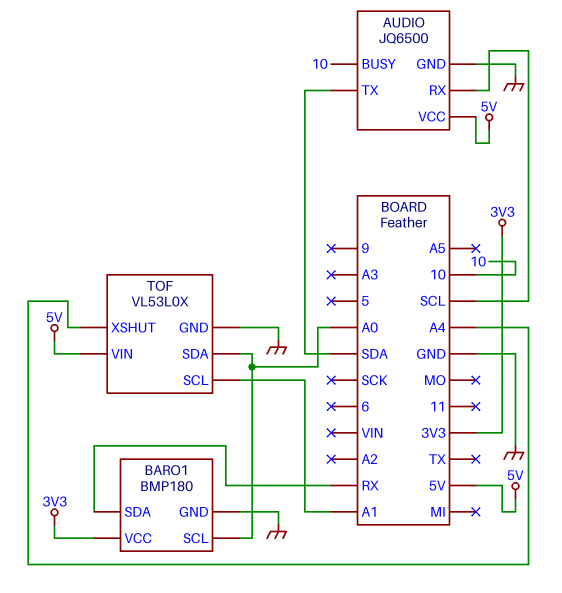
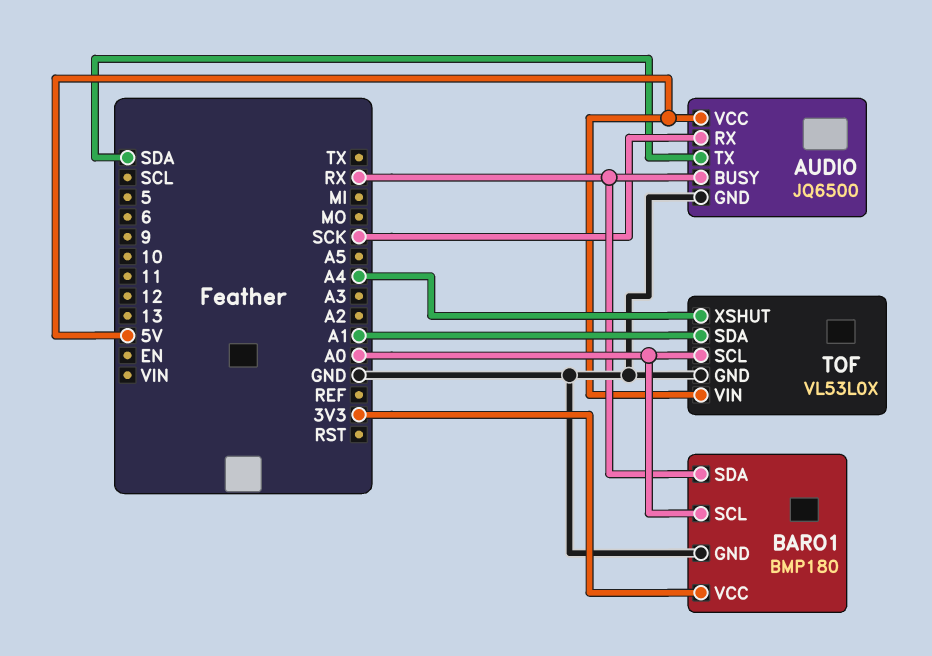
AUDIO pin BUSY: 10 -> RX
AUDIO pin RX: SCL -> SCK
TOF pin SCL: A1 -> A0
TOF pin SDA: A0 -> A1

